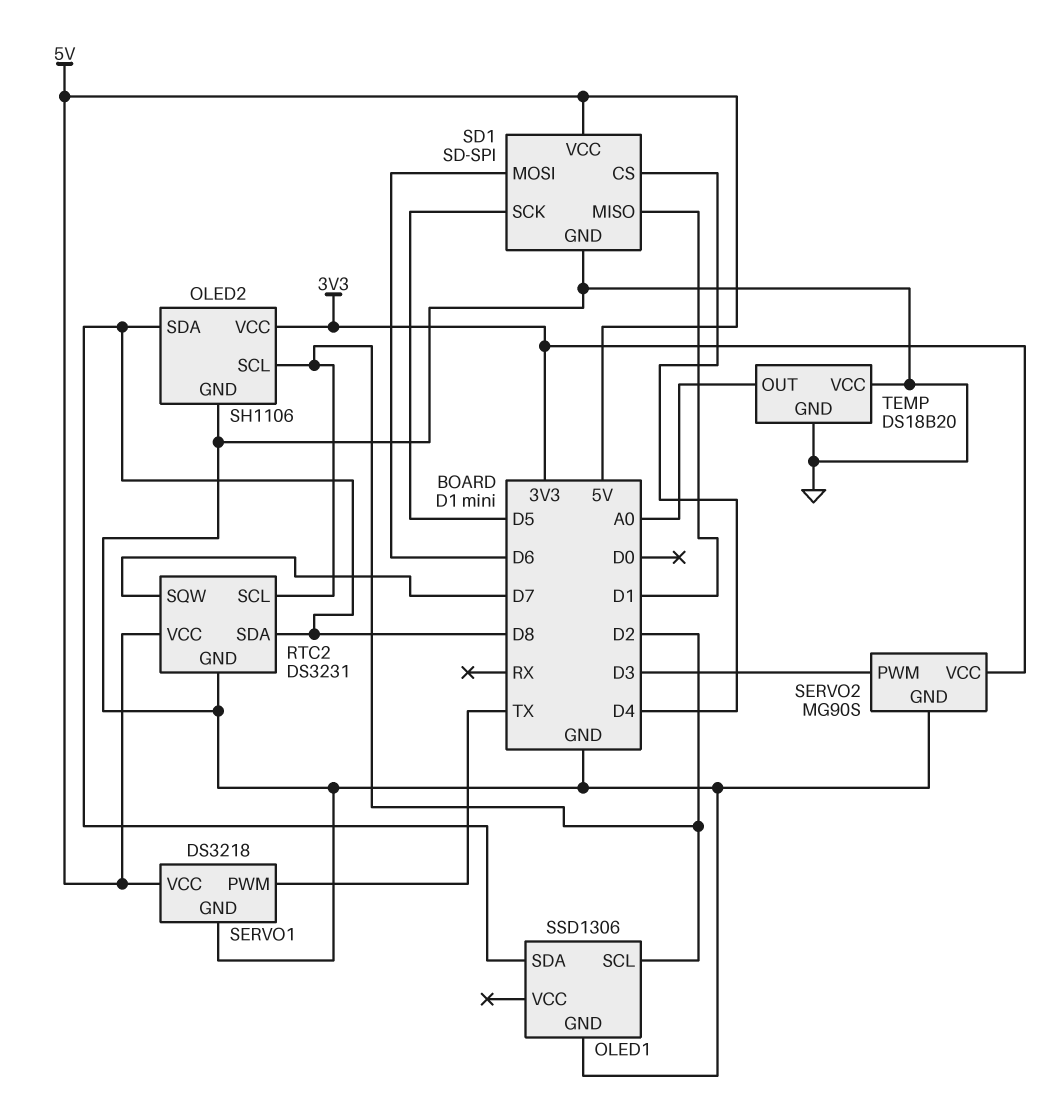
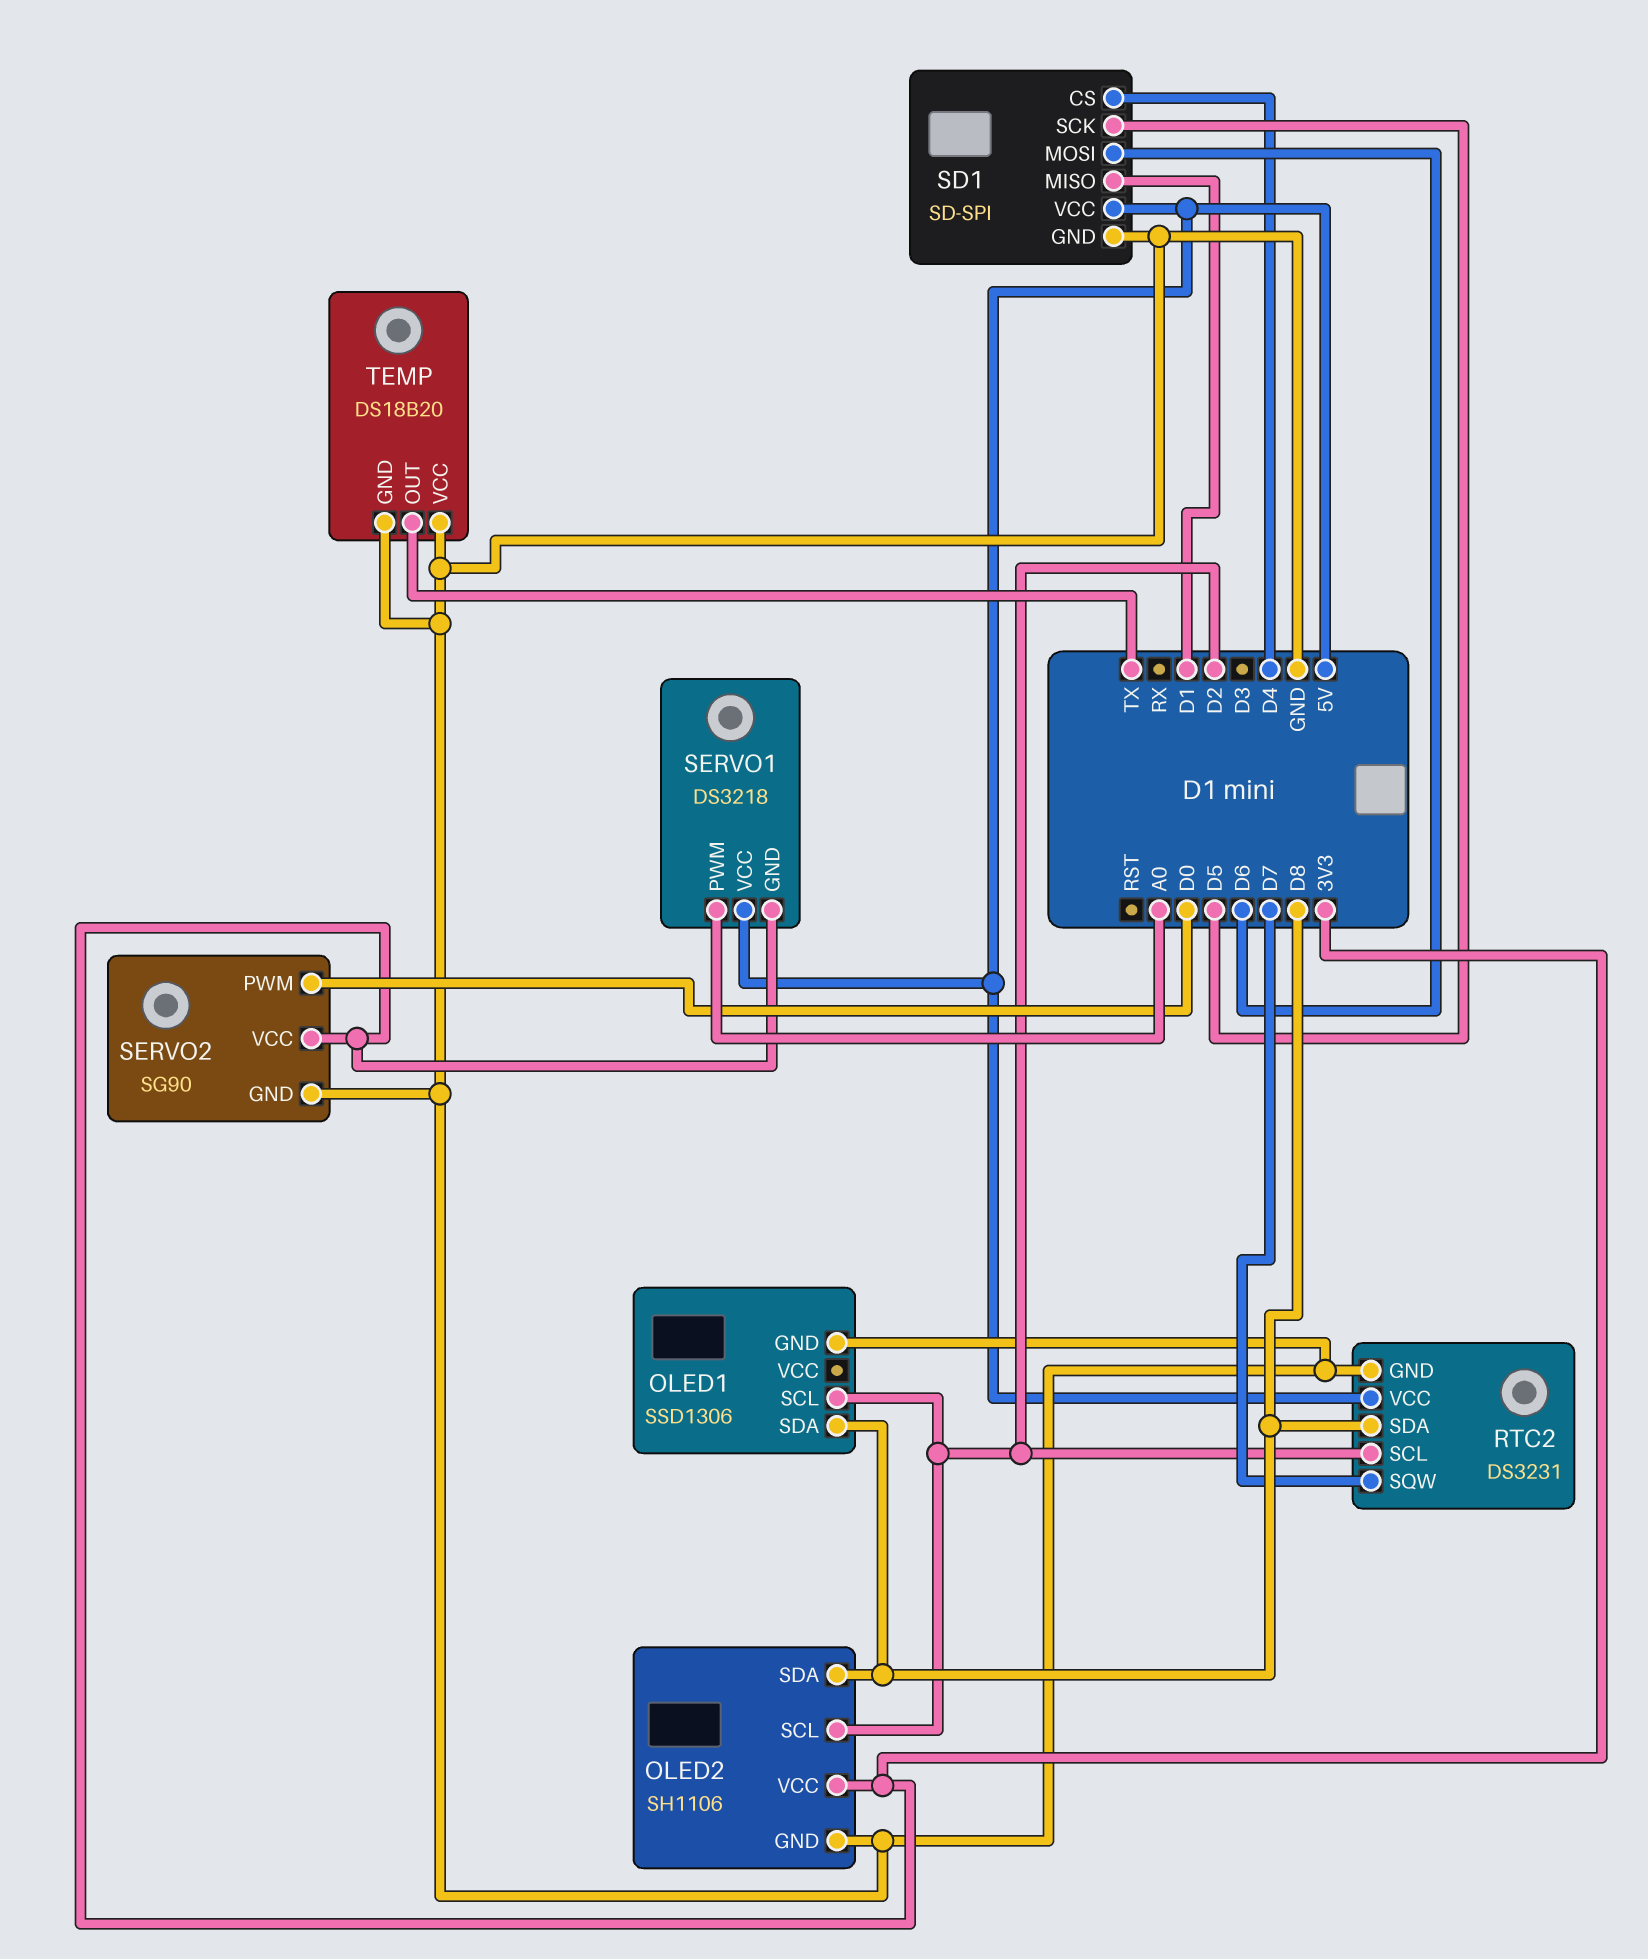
SERVO1 pin GND: GND -> 3V3
SERVO1 pin PWM: TX -> A0
SERVO2: MG90S -> SG90
SERVO2 pin PWM: D3 -> D0
TEMP pin OUT: A0 -> TX

